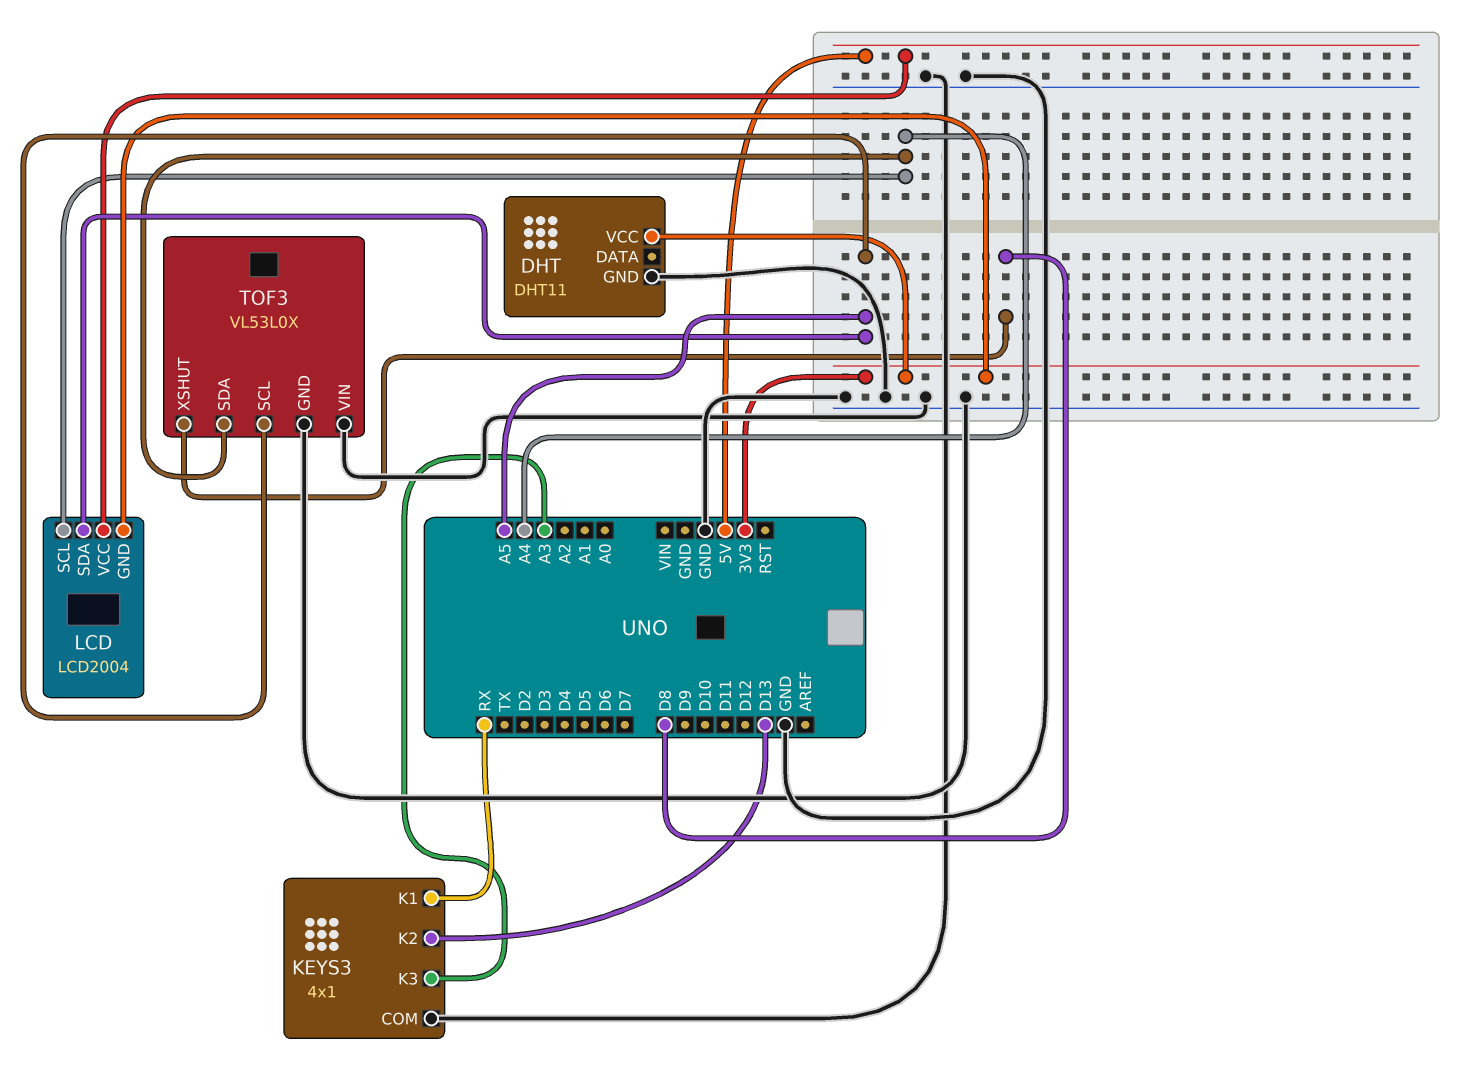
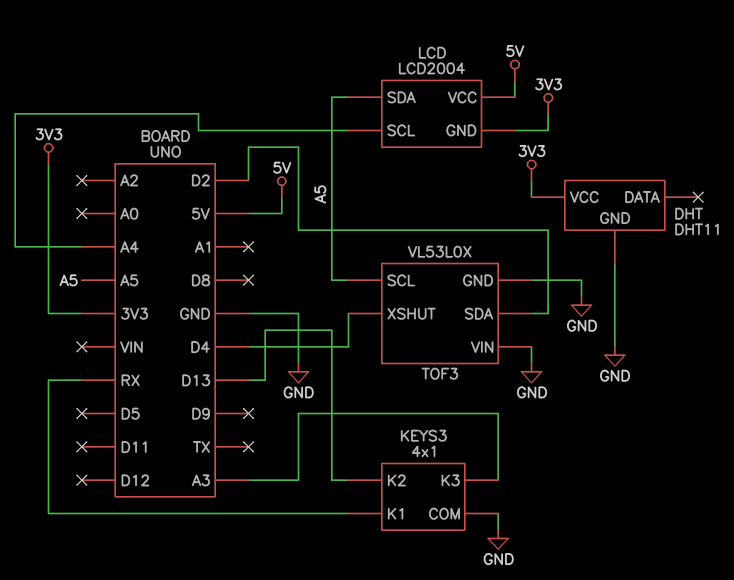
TOF3 pin SDA: A4 -> D2
TOF3 pin XSHUT: D8 -> D4

